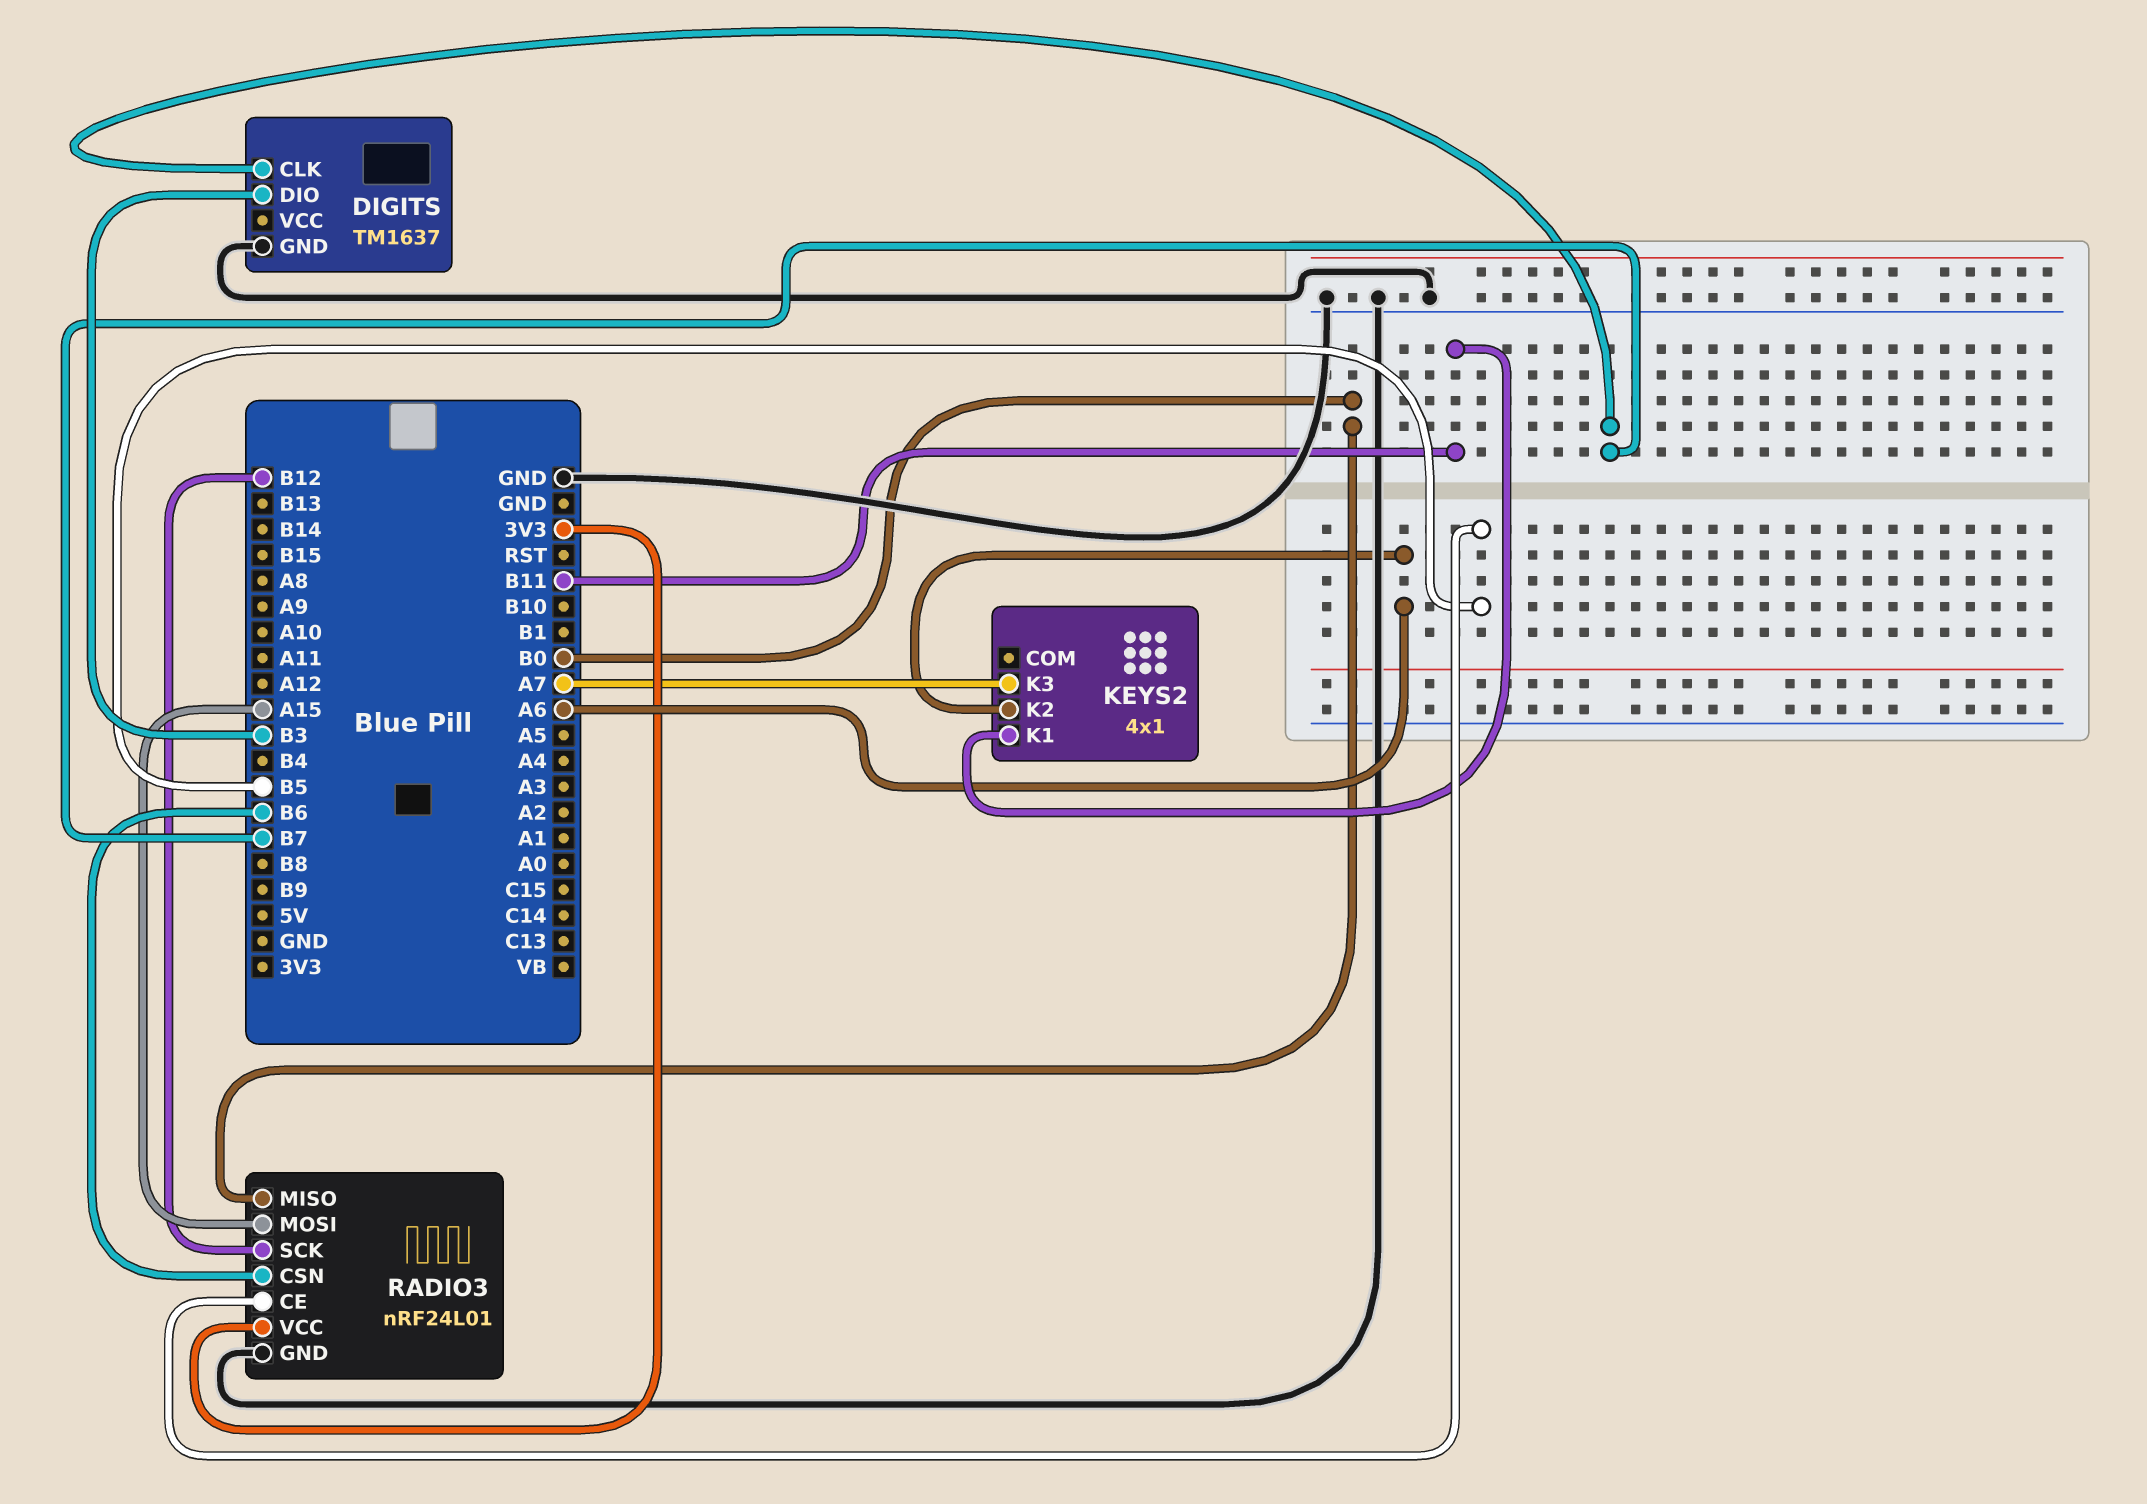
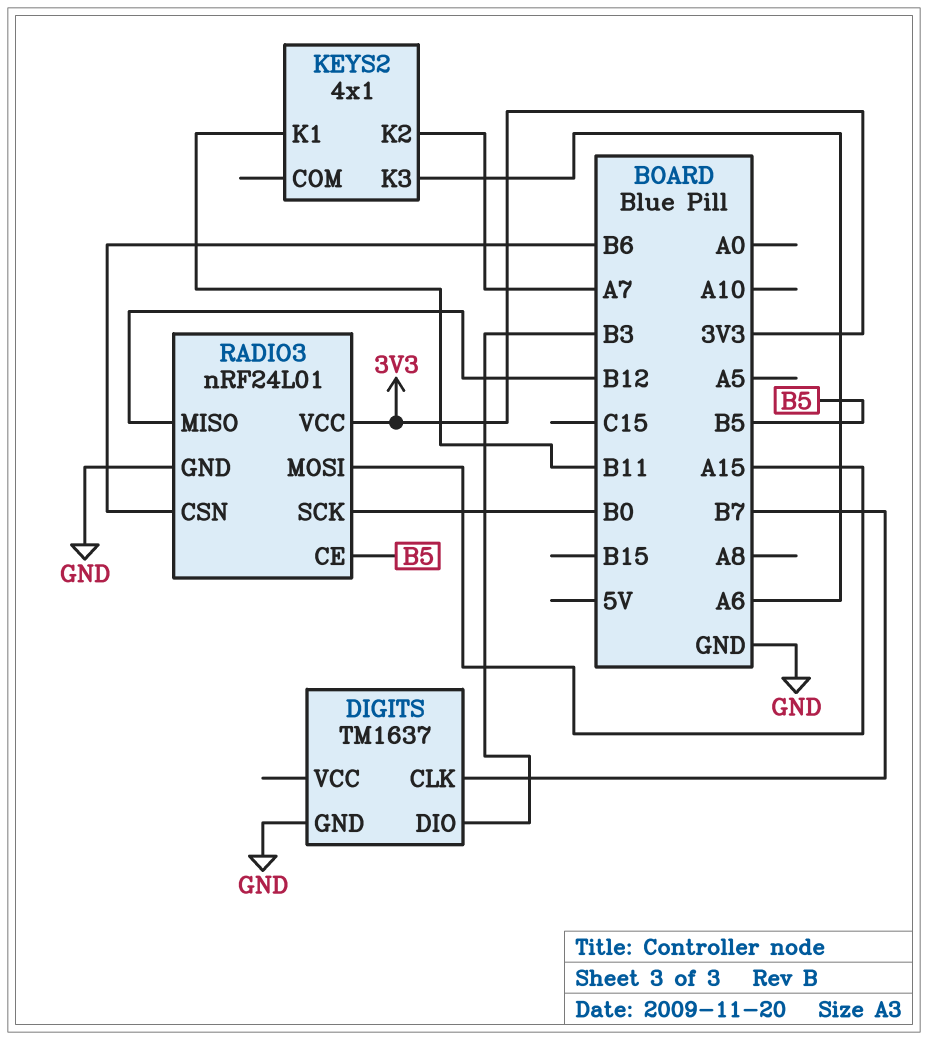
KEYS2 pin K2: A6 -> A7
KEYS2 pin K3: A7 -> A6
RADIO3 pin MISO: B0 -> B12
RADIO3 pin SCK: B12 -> B0

